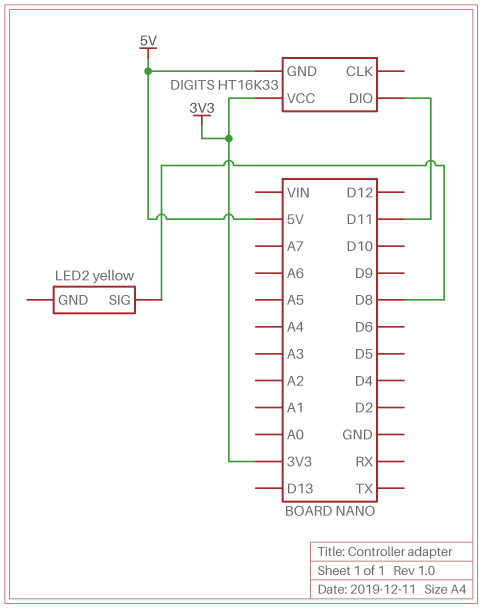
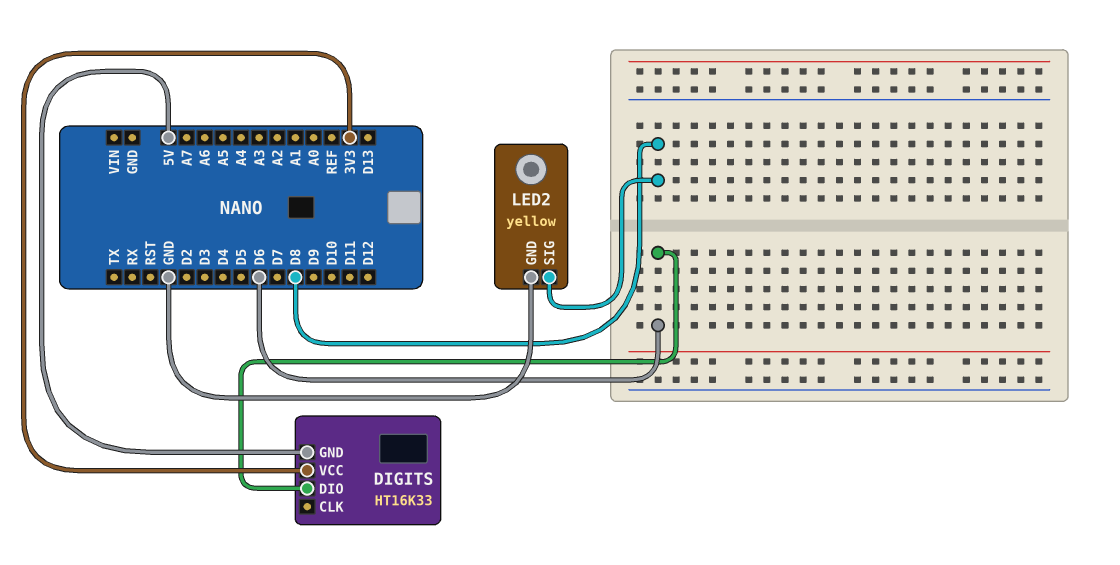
DIGITS pin DIO: D11 -> D6
LED2 pin GND: none -> GND

